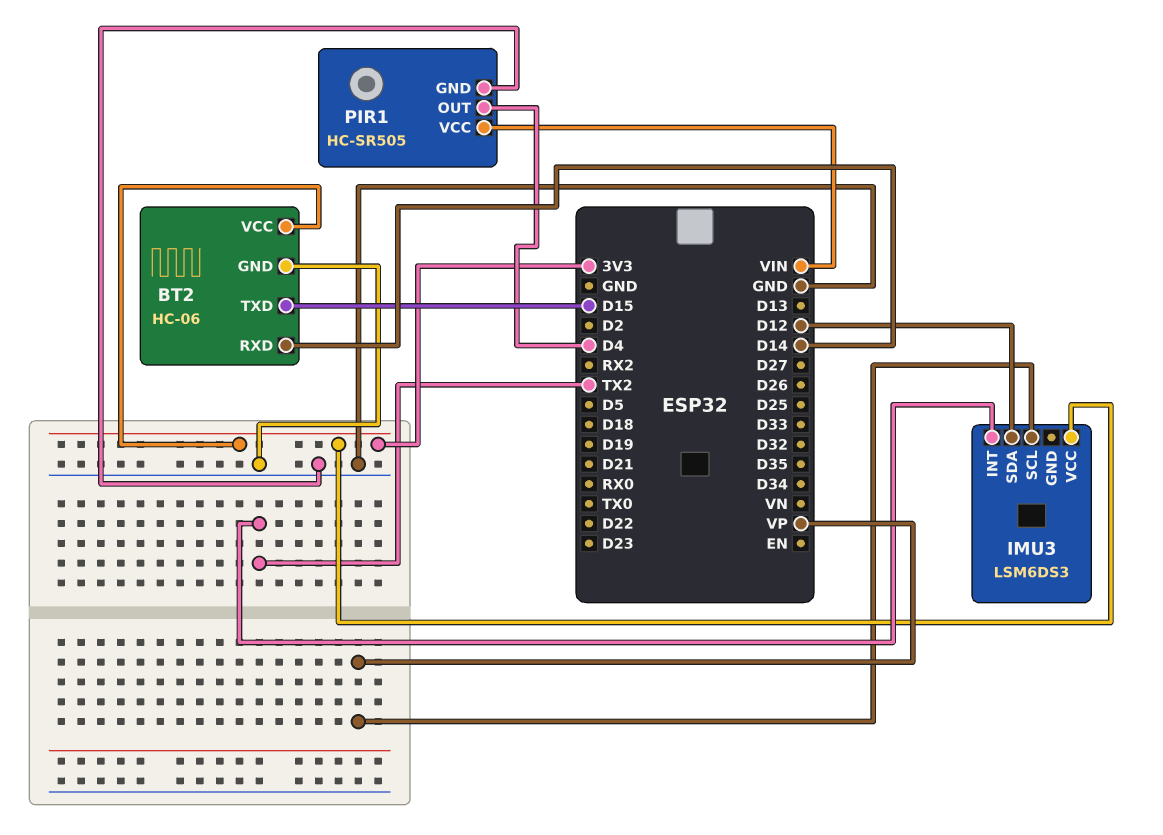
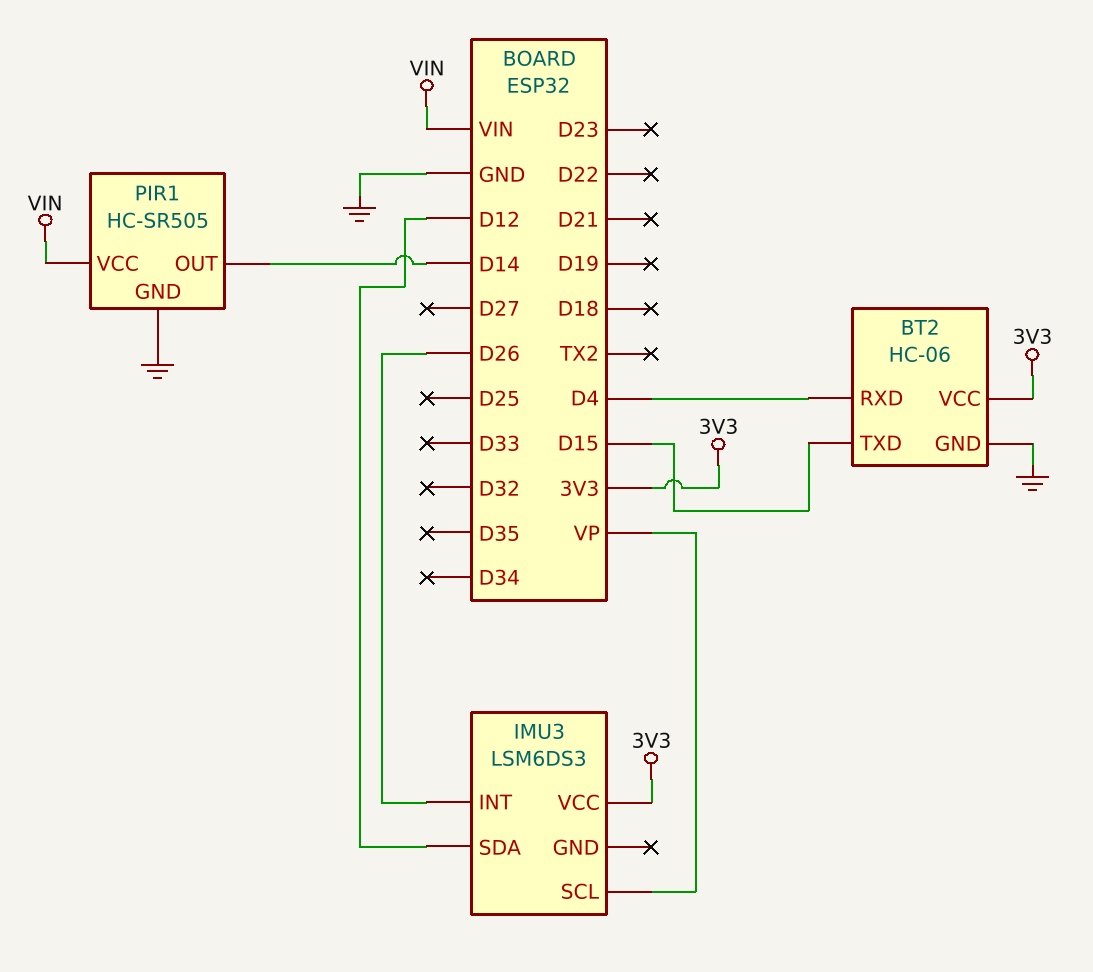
BT2 pin RXD: D14 -> D4
IMU3 pin INT: TX2 -> D26
PIR1 pin OUT: D4 -> D14

